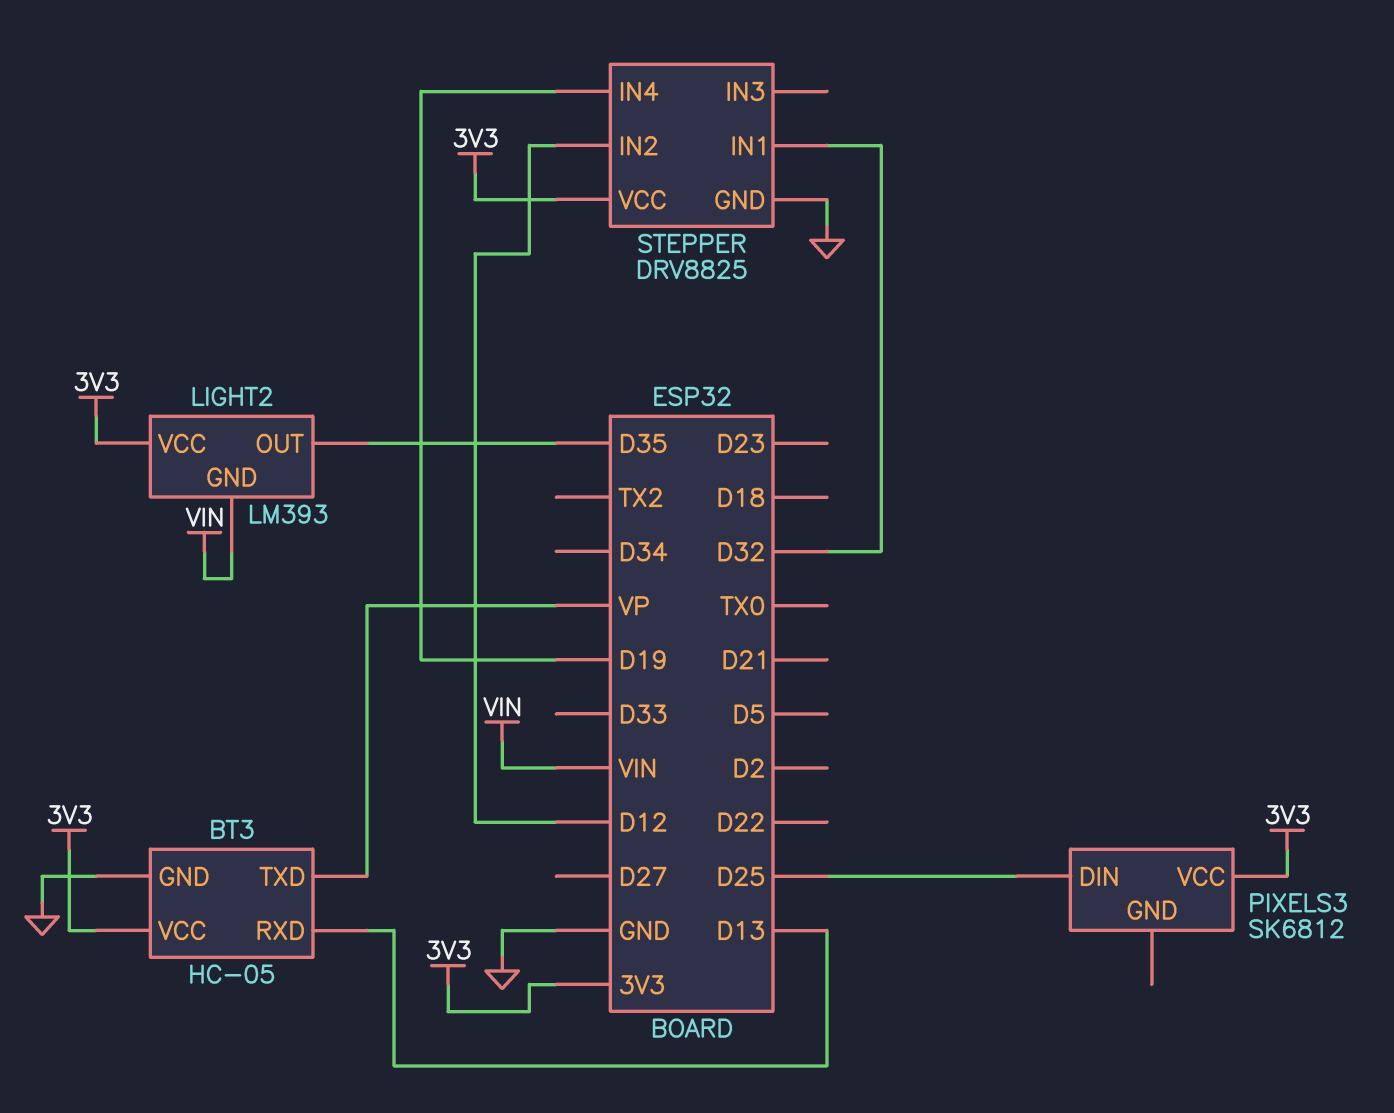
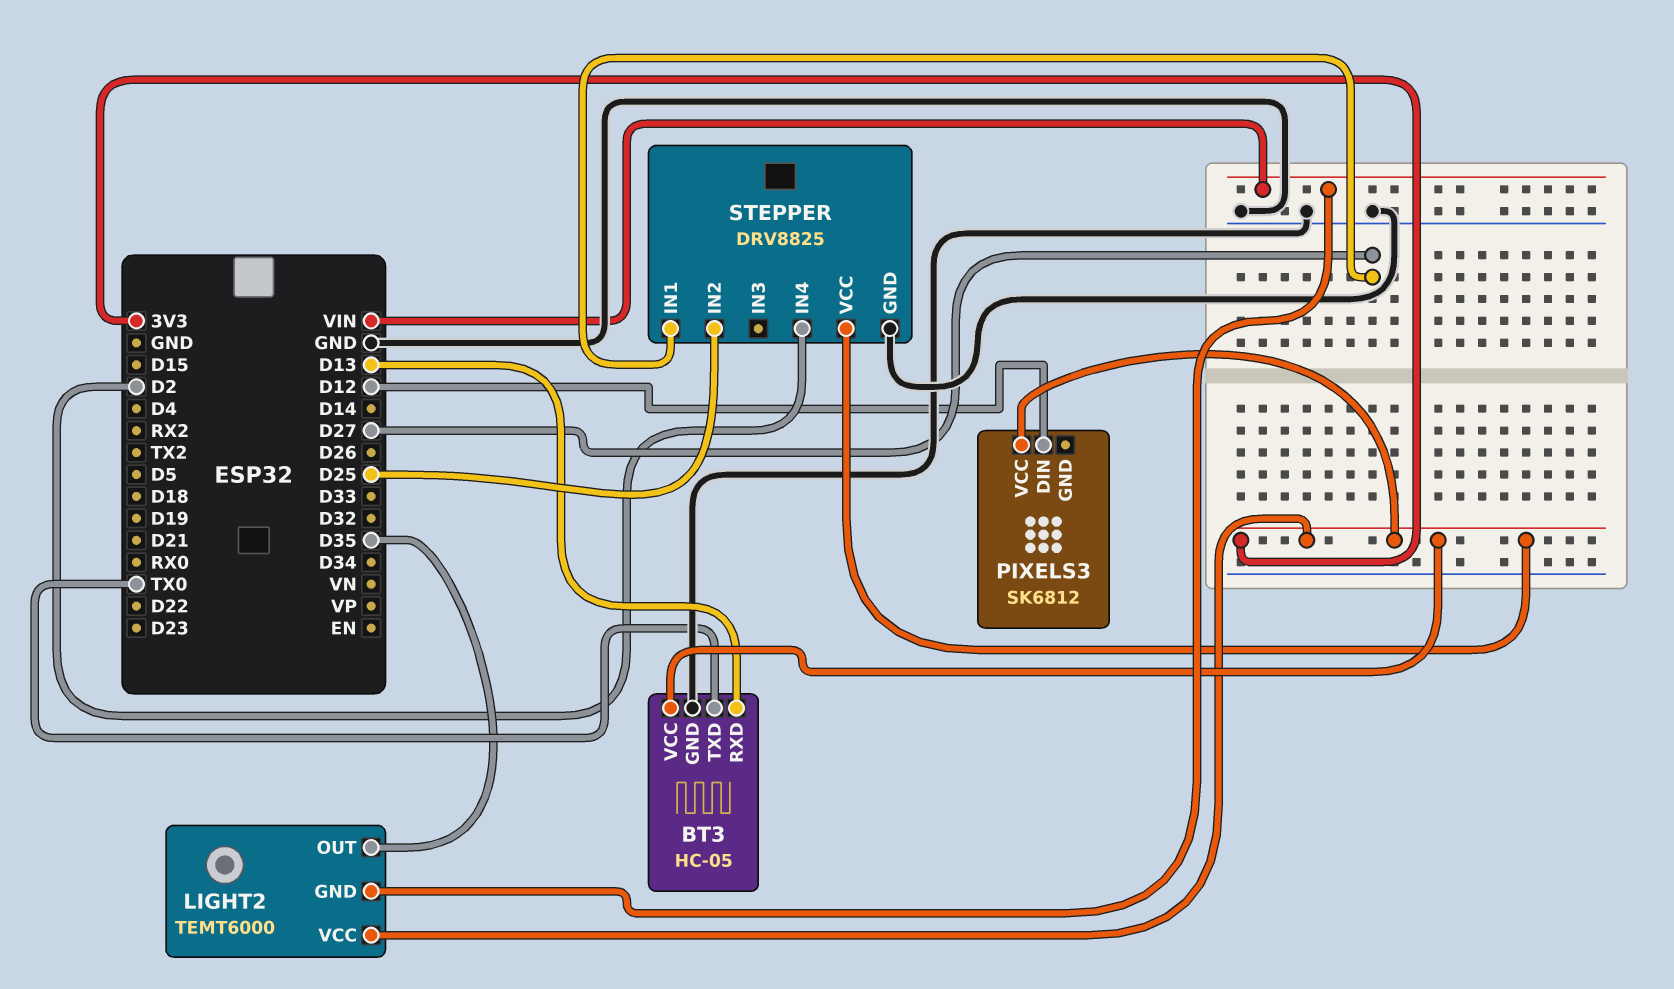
BT3 pin TXD: VP -> TX0
LIGHT2: LM393 -> TEMT6000
PIXELS3 pin DIN: D25 -> D12
STEPPER pin IN1: D32 -> D27
STEPPER pin IN2: D12 -> D25
STEPPER pin IN4: D19 -> D2

